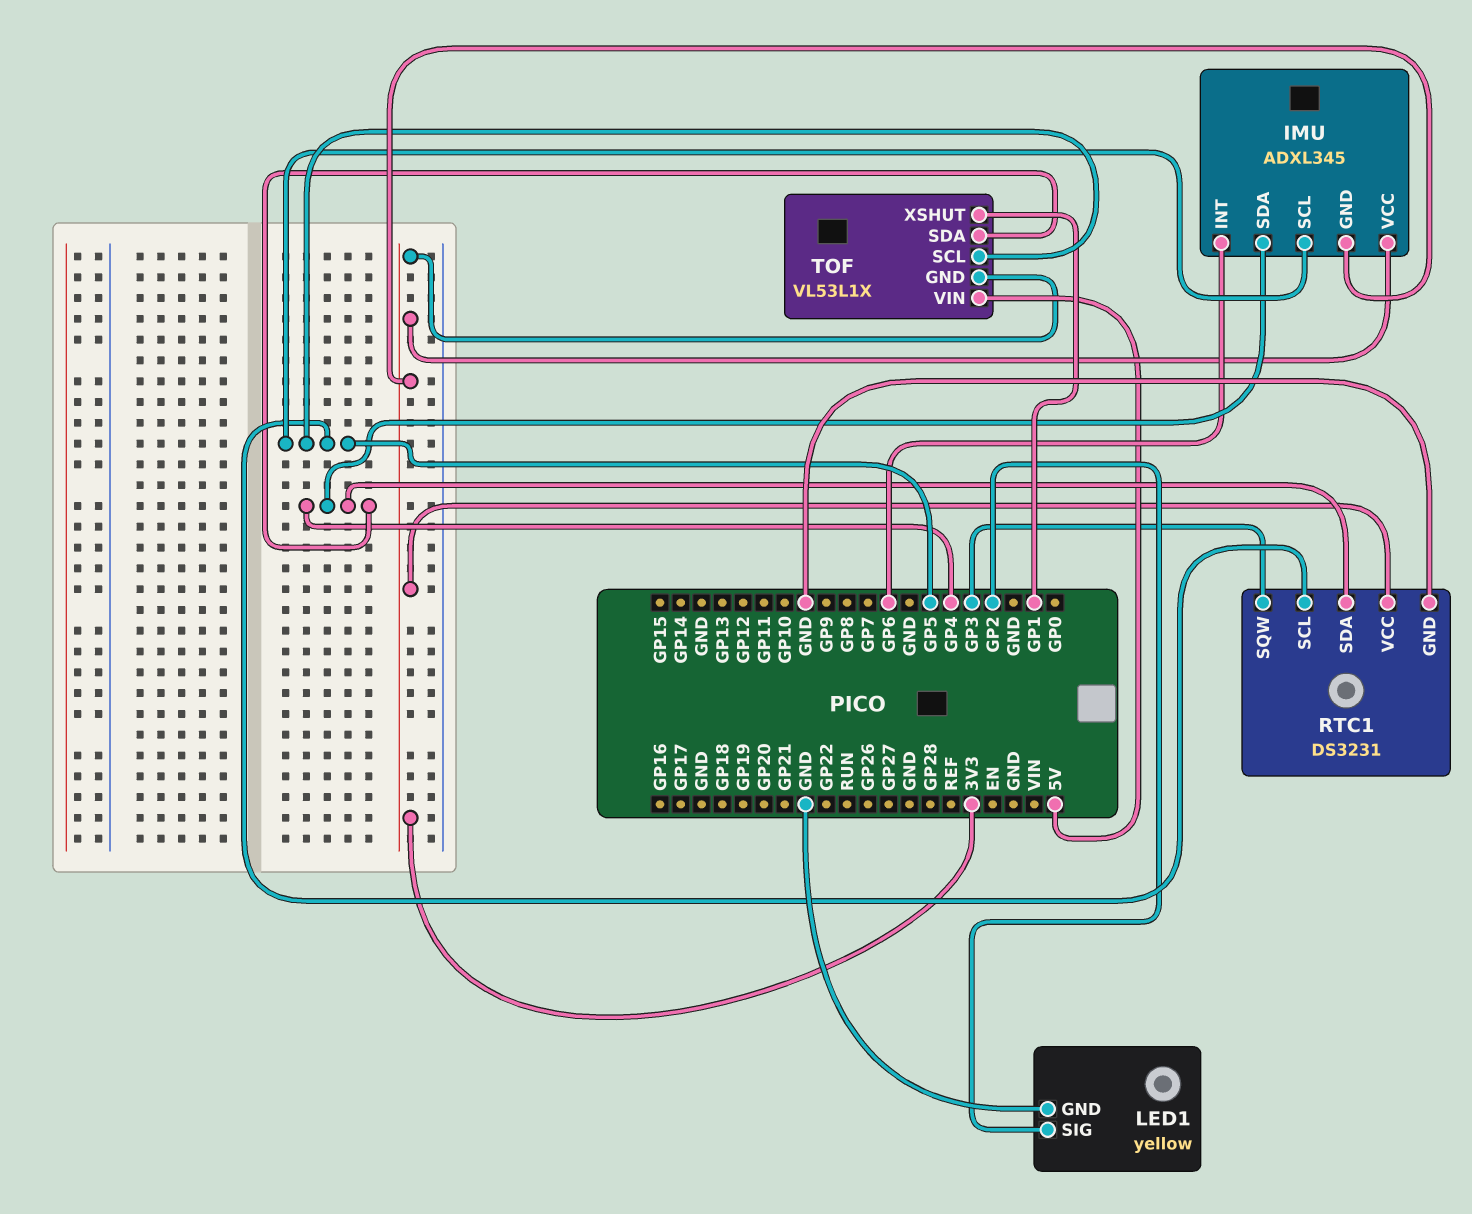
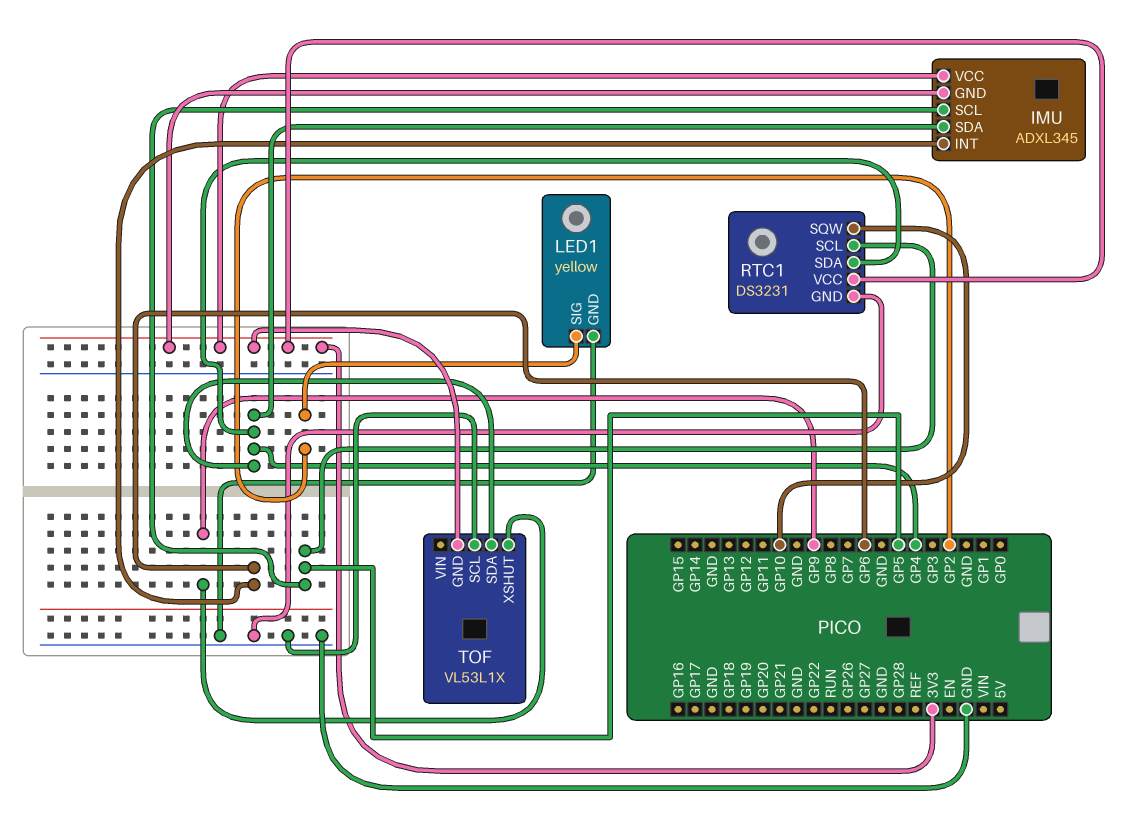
RTC1 pin SQW: GP3 -> GP10
TOF pin SCL: GP5 -> GND
TOF pin VIN: 5V -> none
TOF pin XSHUT: GP1 -> GP9

